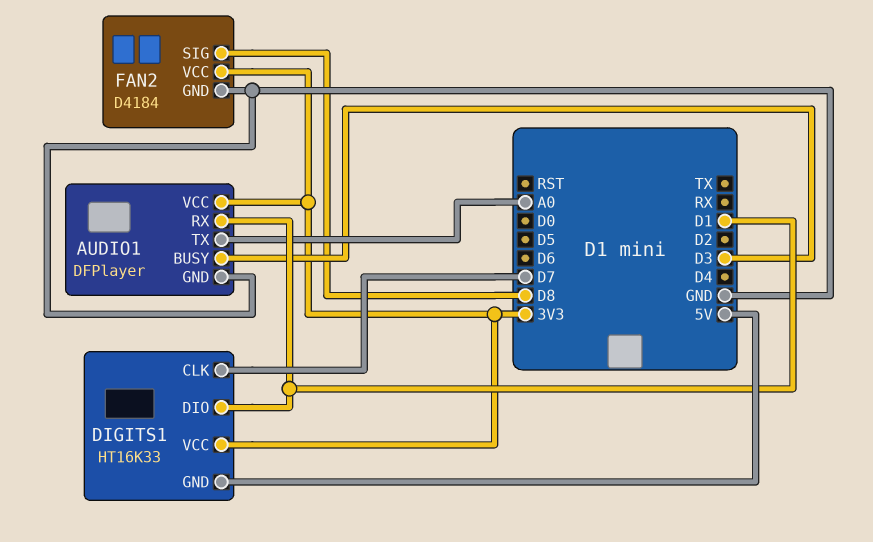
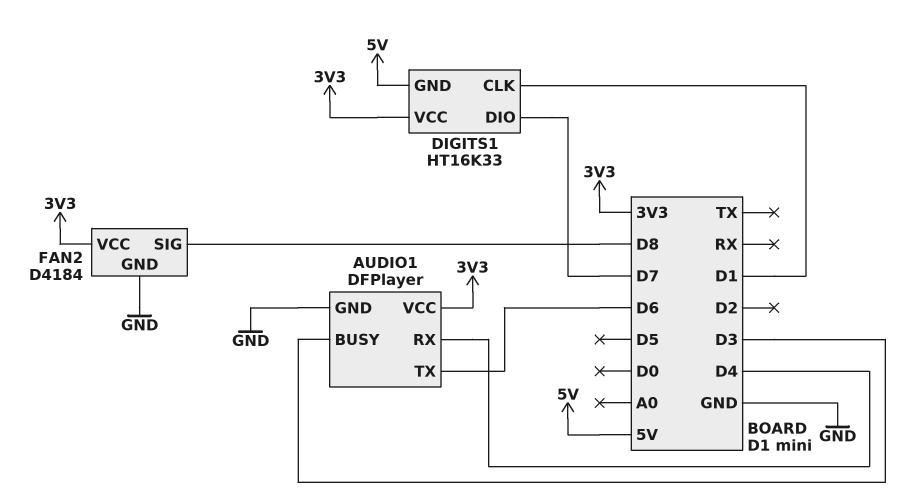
AUDIO1 pin RX: D1 -> D4
AUDIO1 pin TX: A0 -> D6
DIGITS1 pin CLK: D7 -> D1
DIGITS1 pin DIO: D1 -> D7

